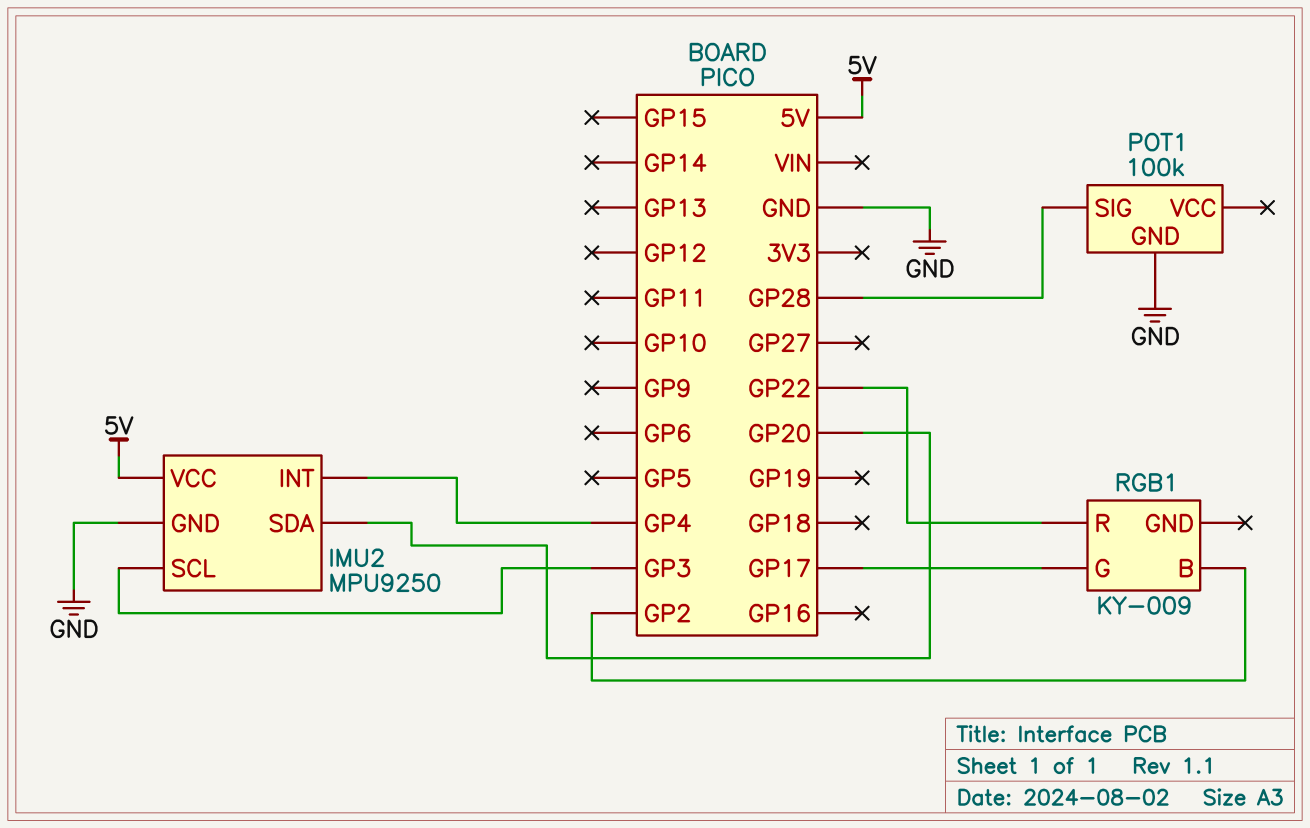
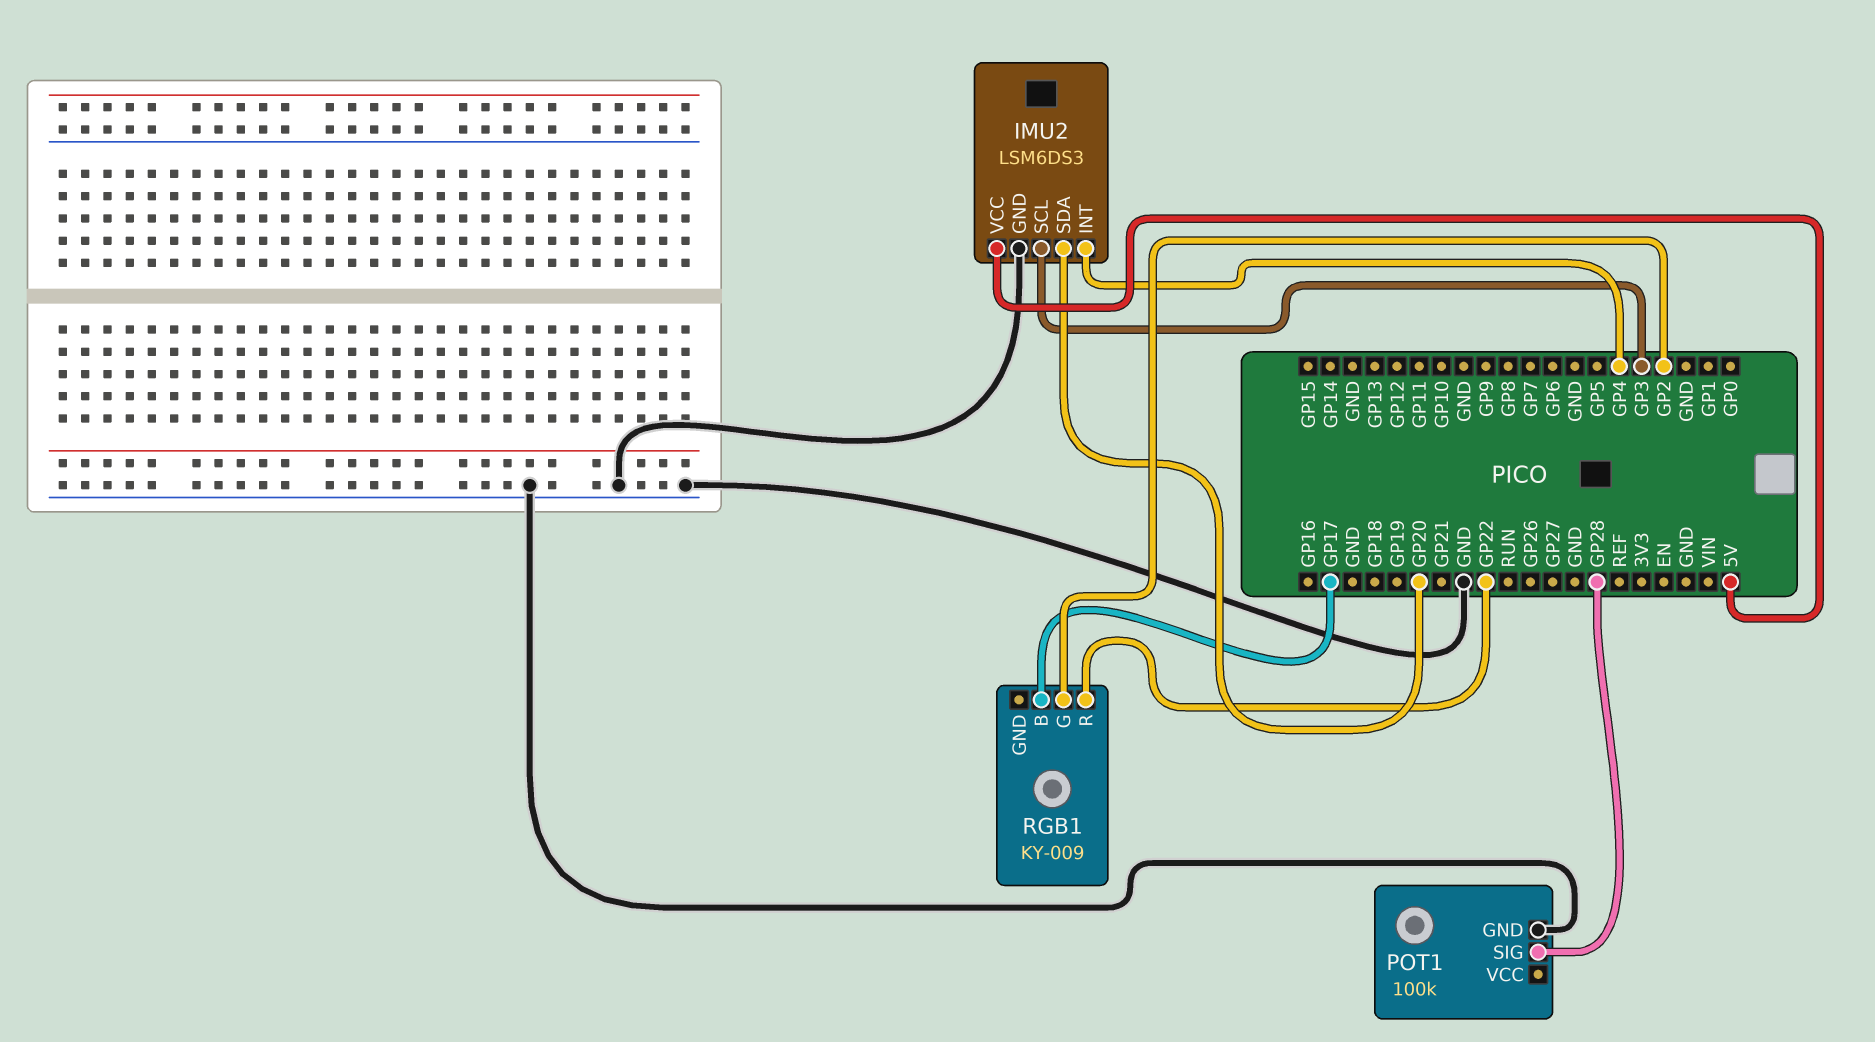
IMU2: MPU9250 -> LSM6DS3
RGB1 pin B: GP2 -> GP17
RGB1 pin G: GP17 -> GP2

